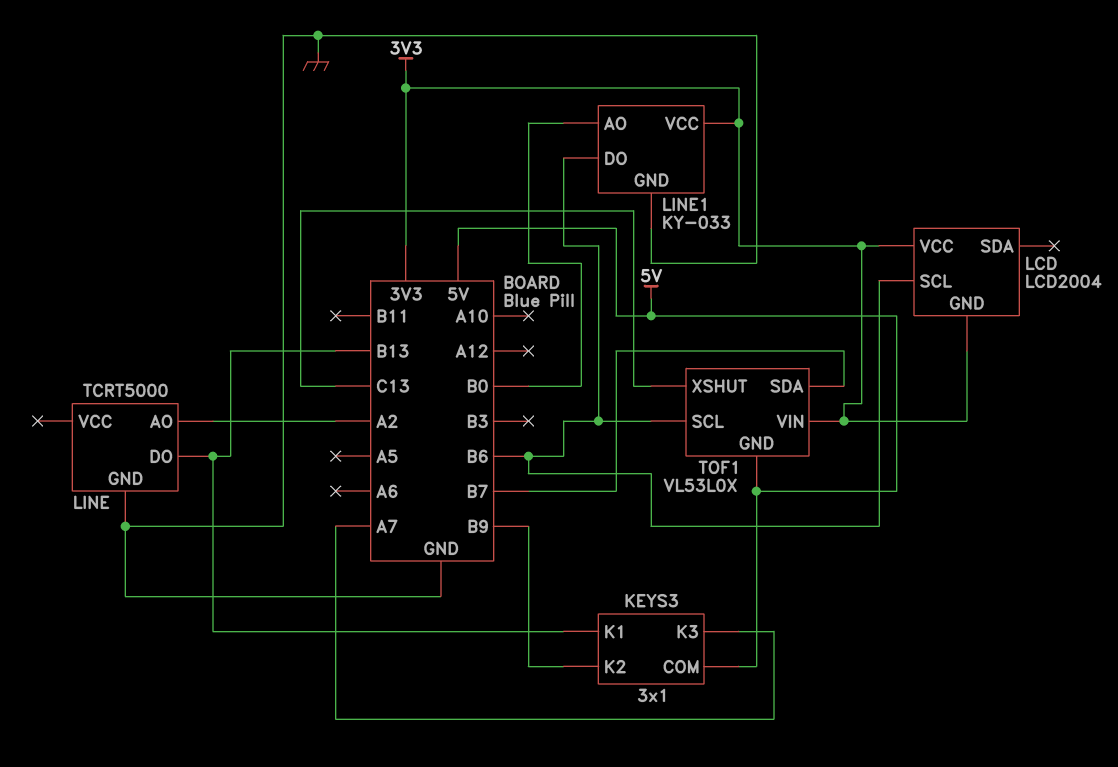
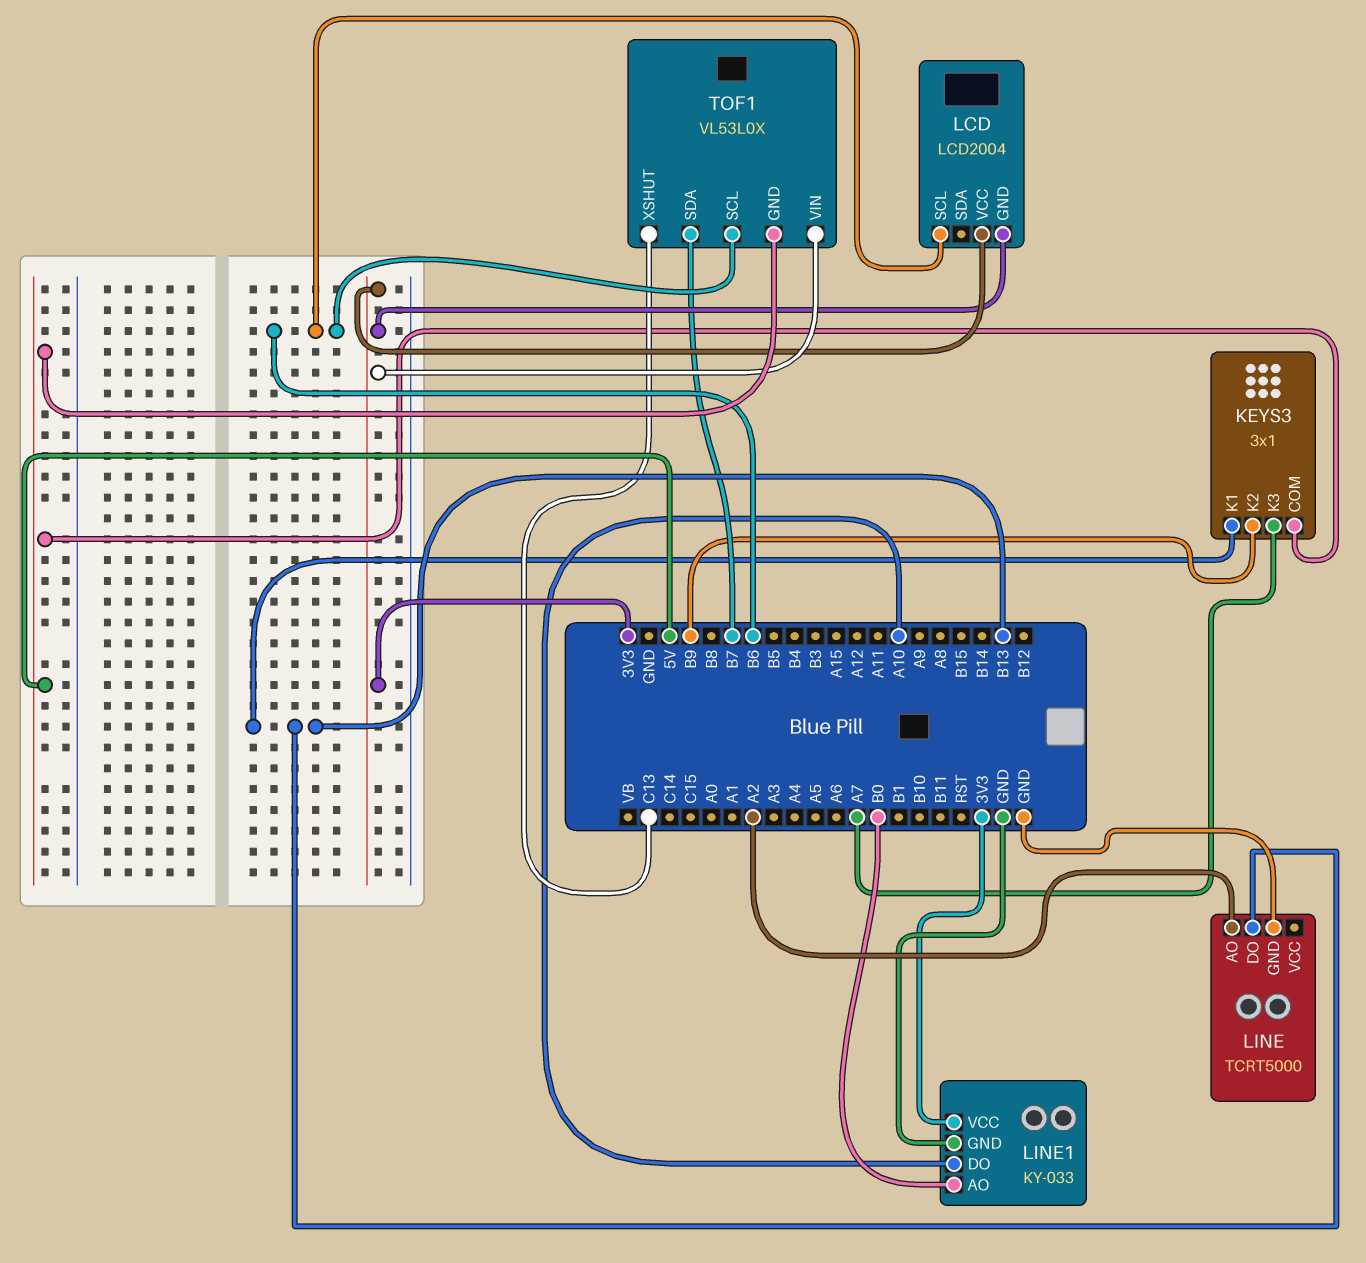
LINE1 pin DO: B6 -> A10

